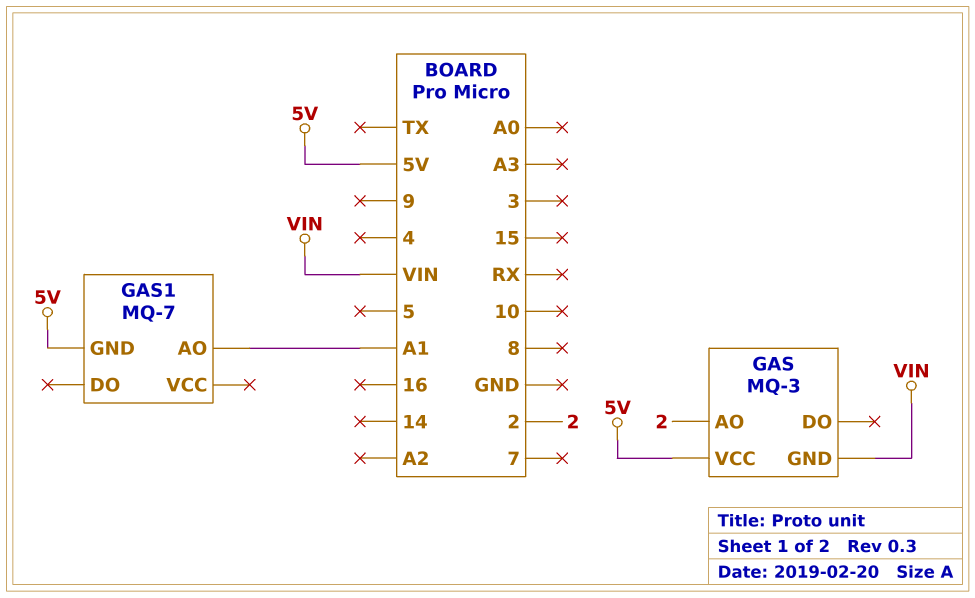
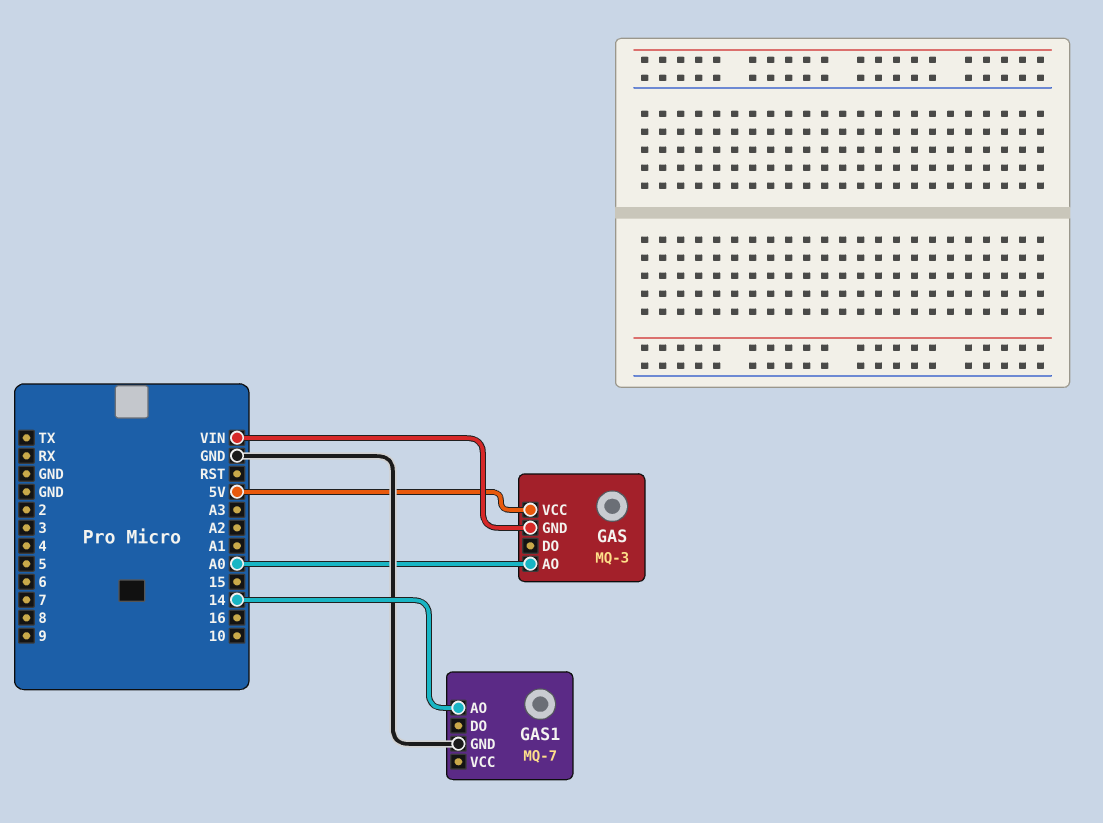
GAS pin AO: 2 -> A0
GAS1 pin AO: A1 -> 14
GAS1 pin GND: 5V -> GND

